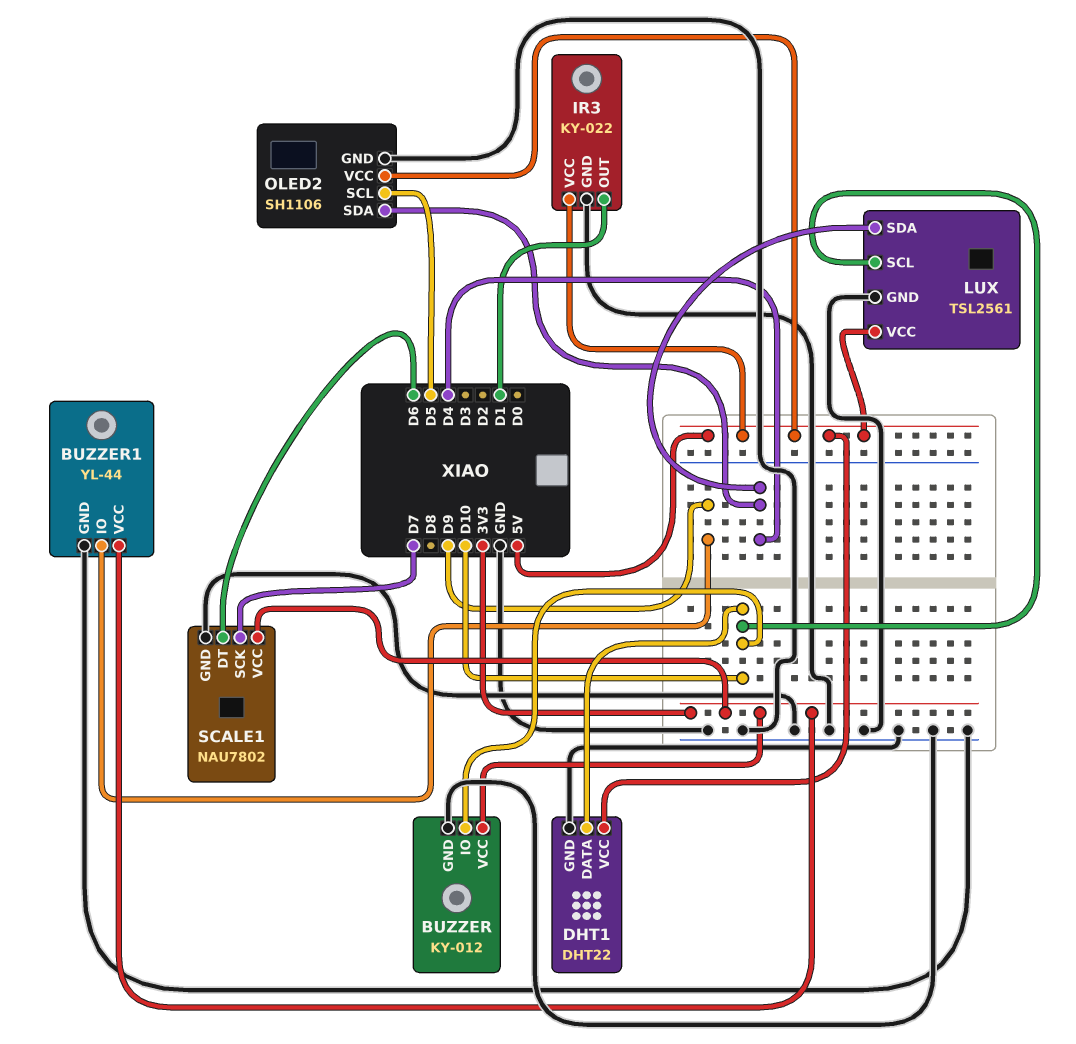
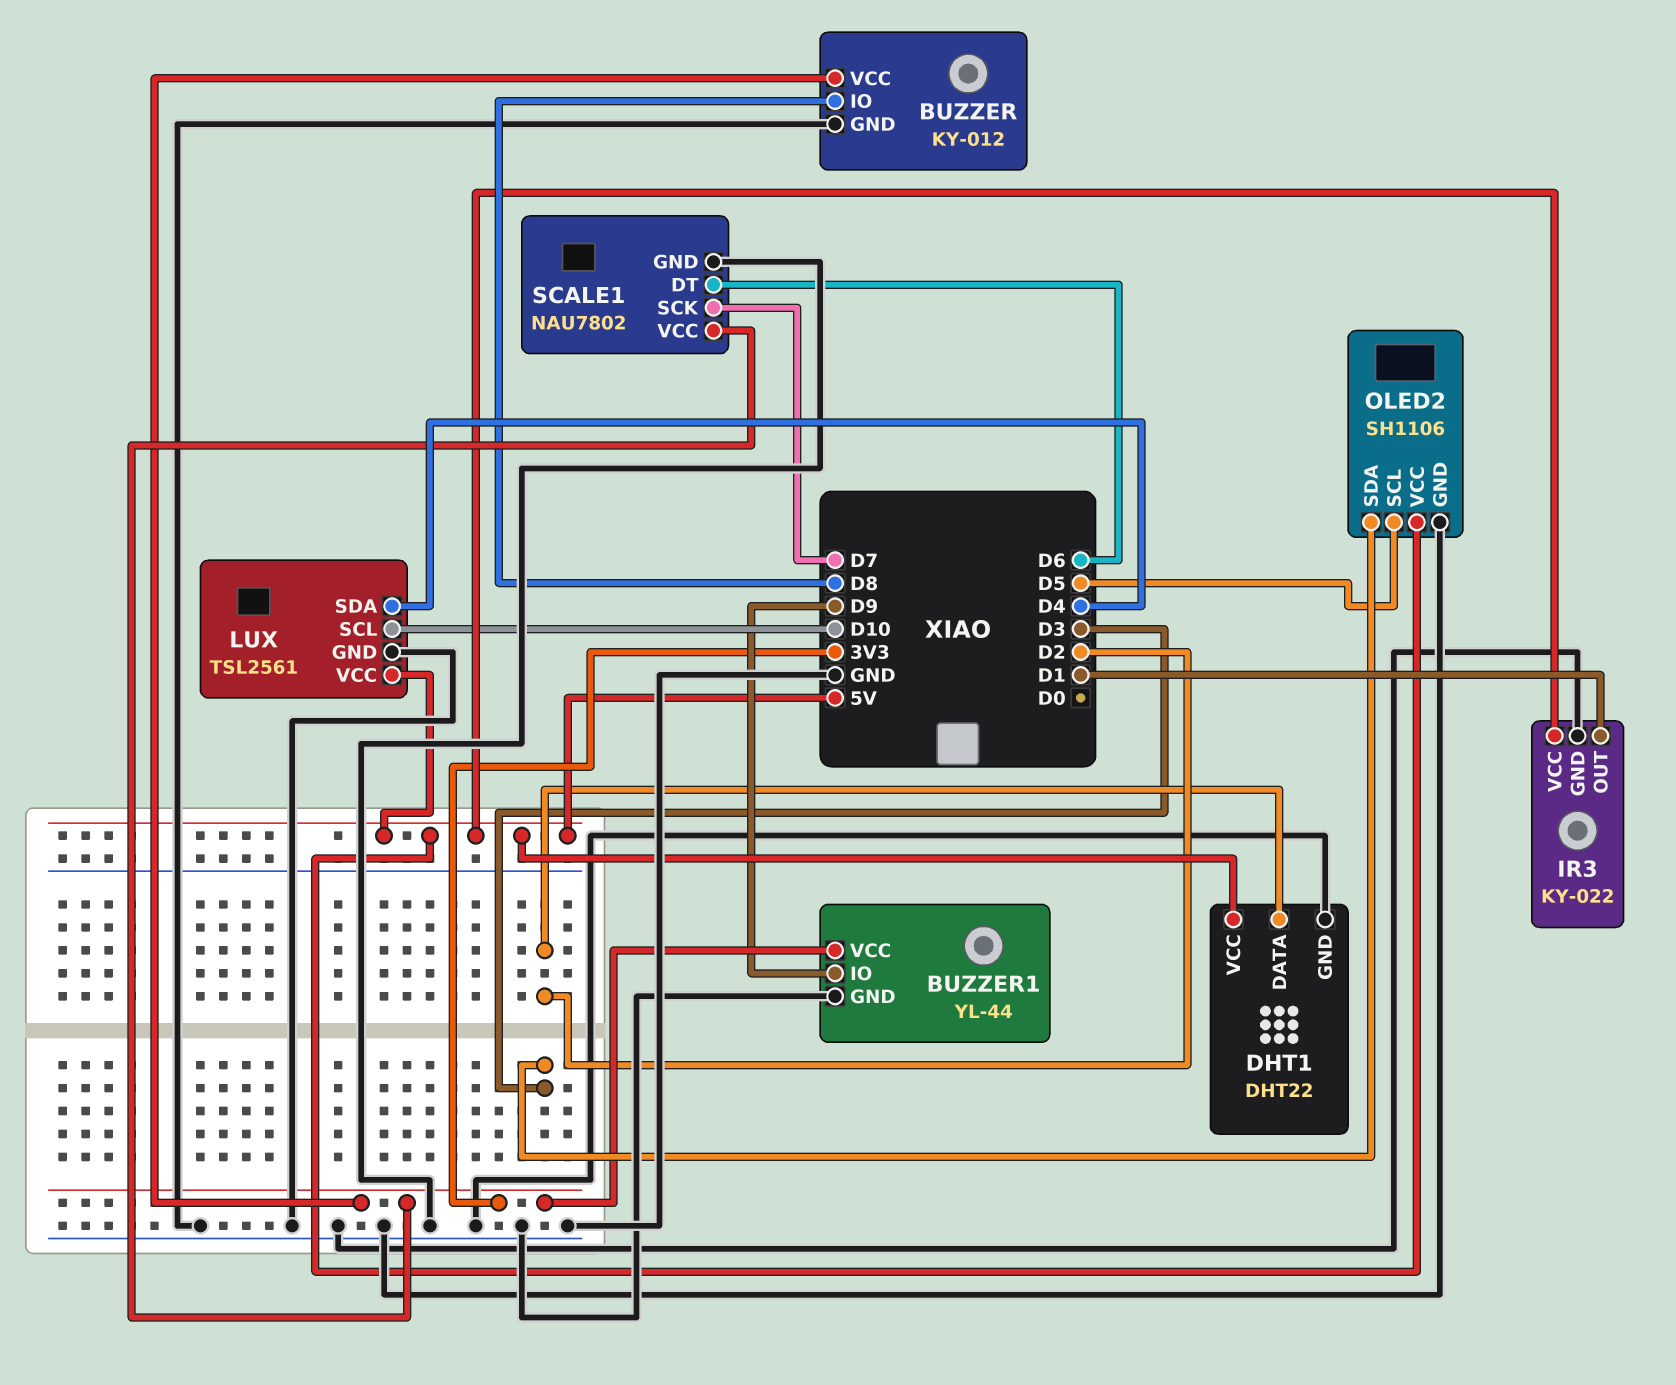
BUZZER pin IO: D10 -> D8
DHT1 pin DATA: D10 -> D2
OLED2 pin SDA: D4 -> D3

